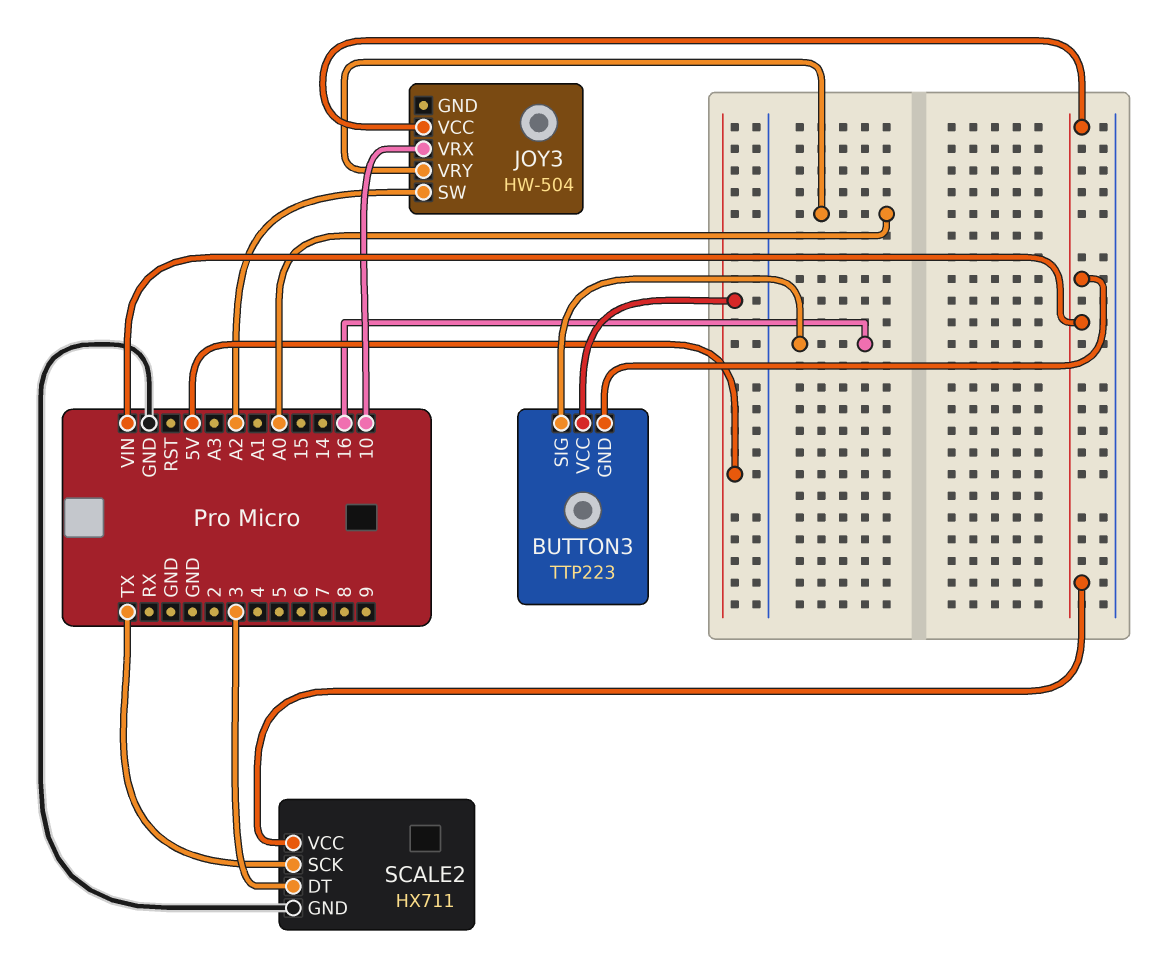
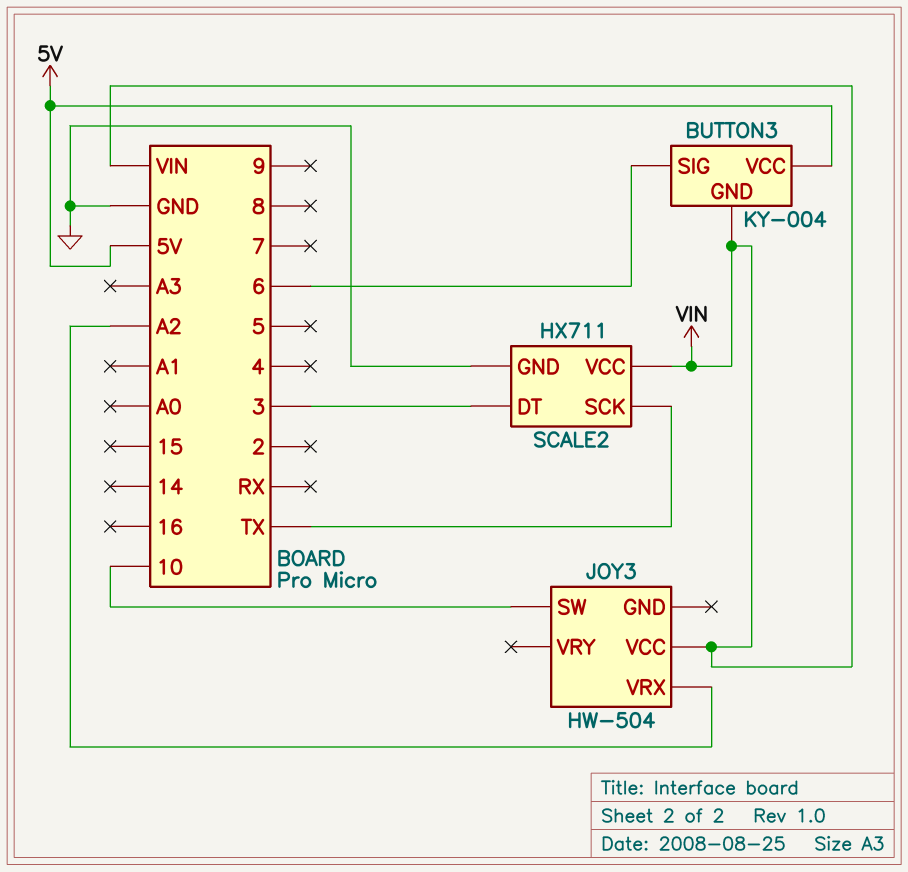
BUTTON3: TTP223 -> KY-004
BUTTON3 pin SIG: 16 -> 6
JOY3 pin SW: A2 -> 10
JOY3 pin VRX: 10 -> A2
JOY3 pin VRY: A0 -> none

